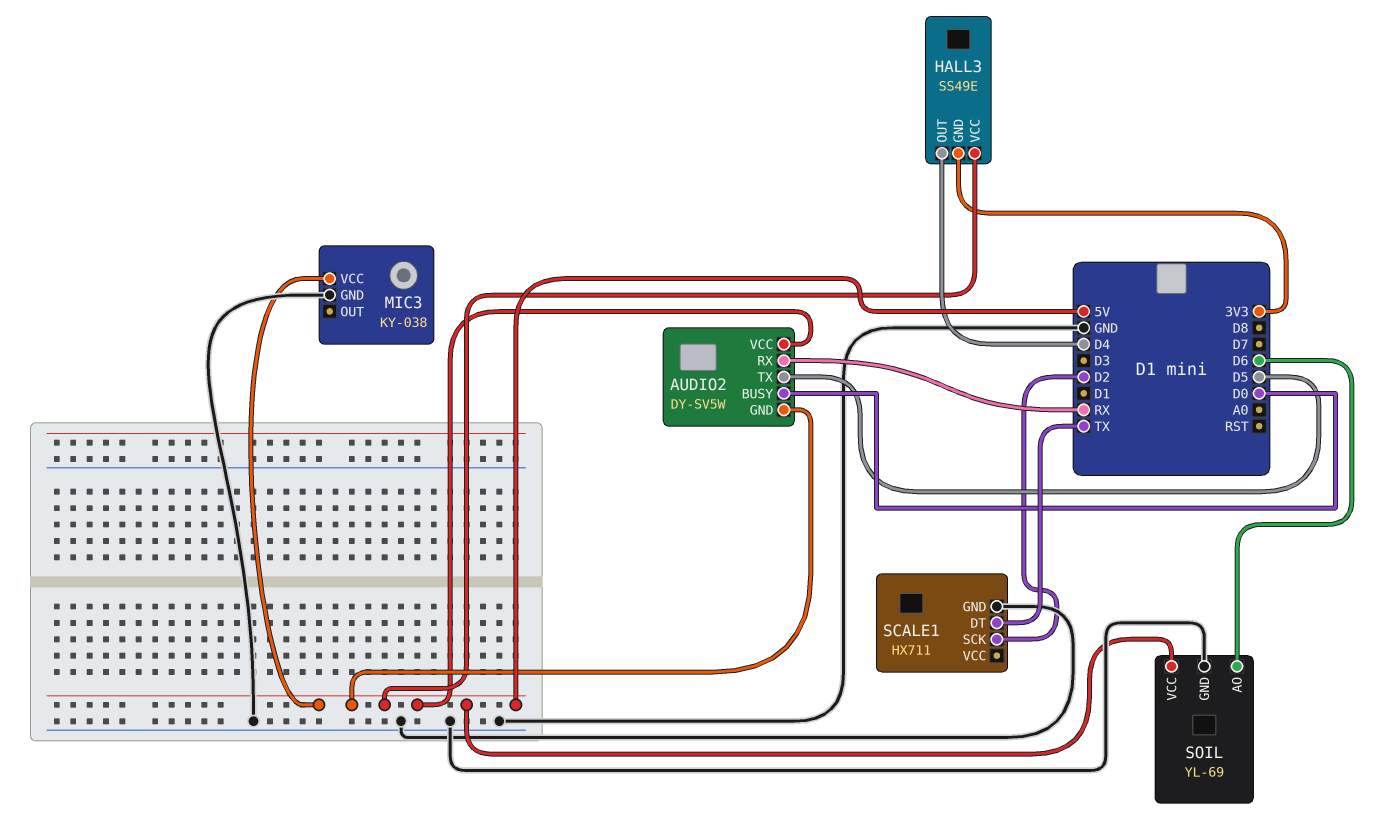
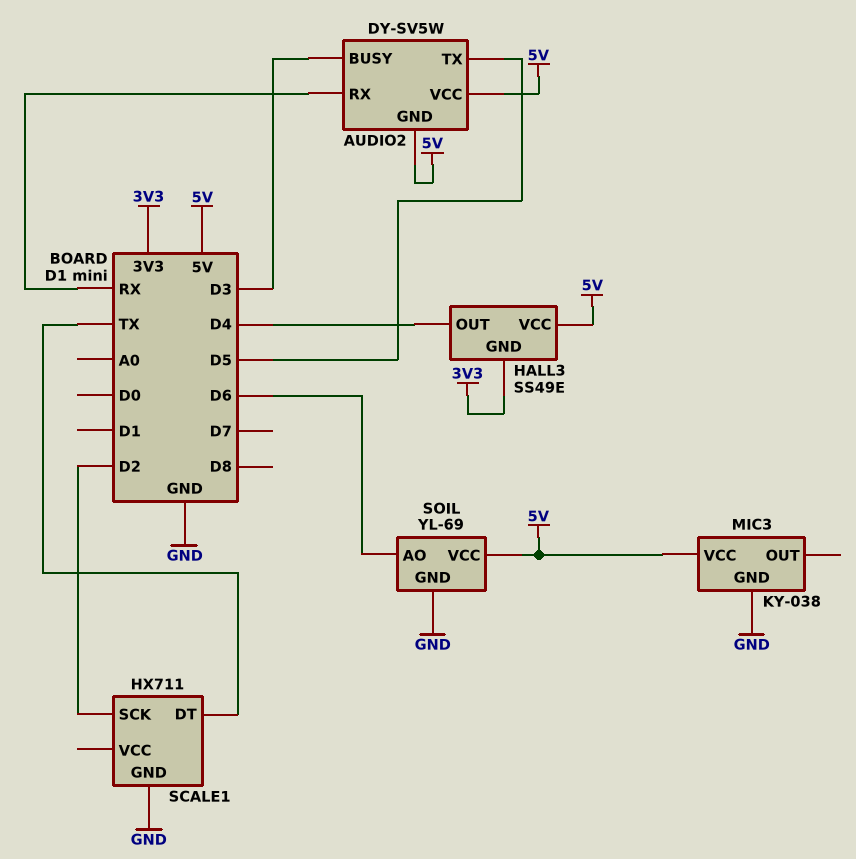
AUDIO2 pin BUSY: D0 -> D3

